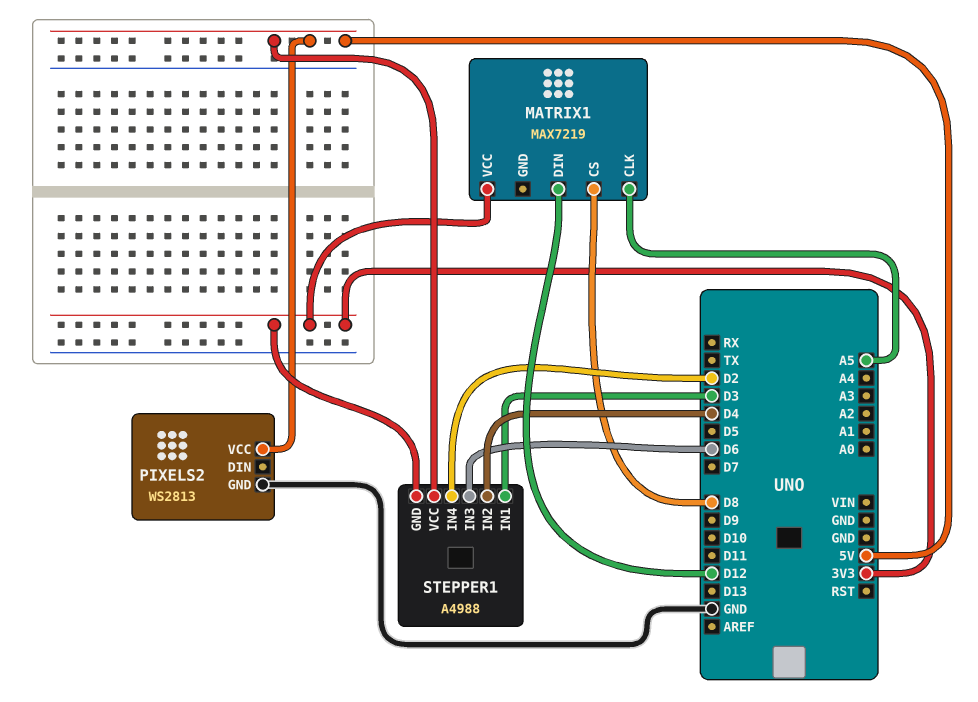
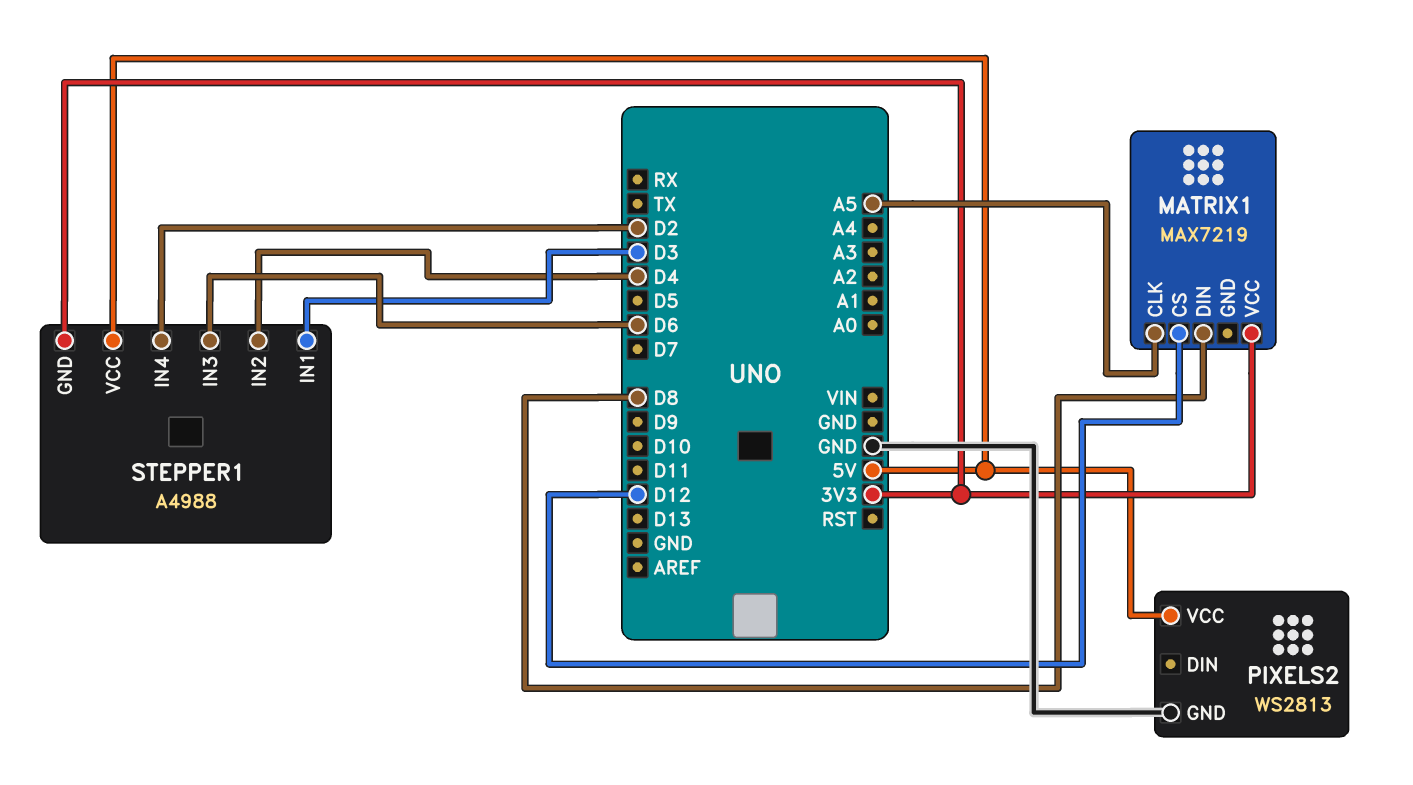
MATRIX1 pin CS: D8 -> D12
MATRIX1 pin DIN: D12 -> D8

